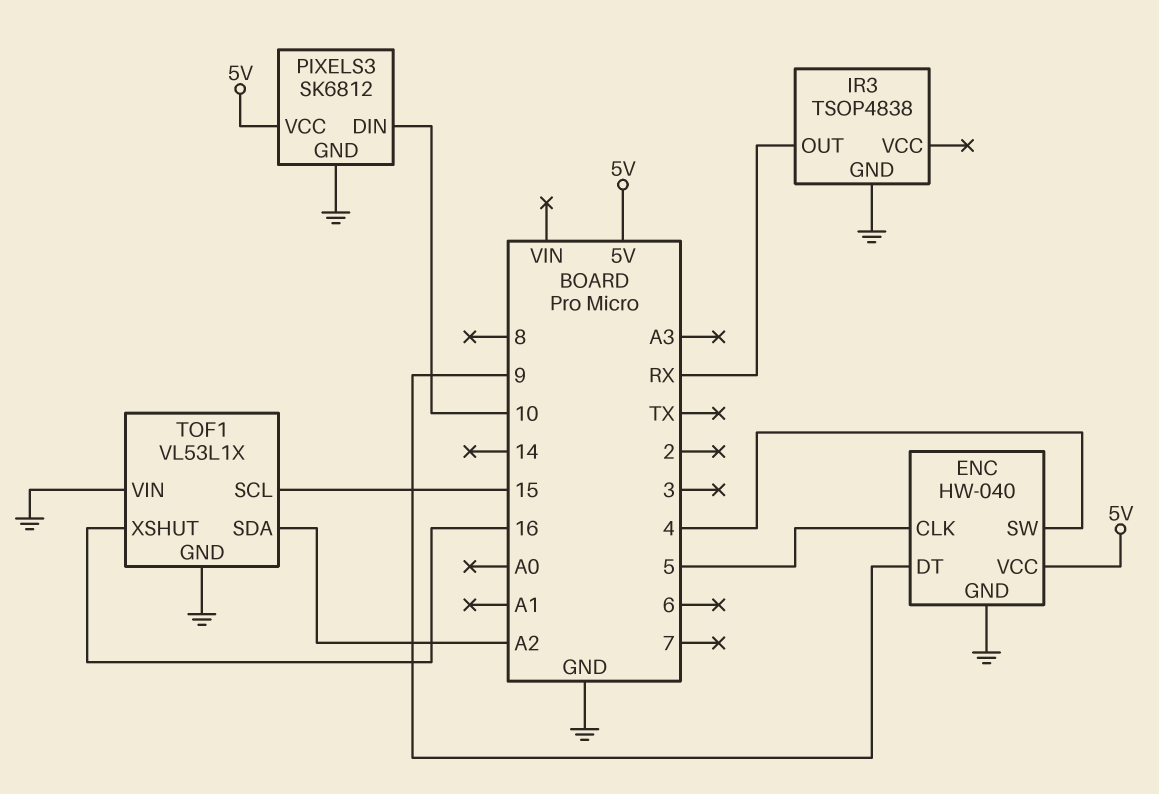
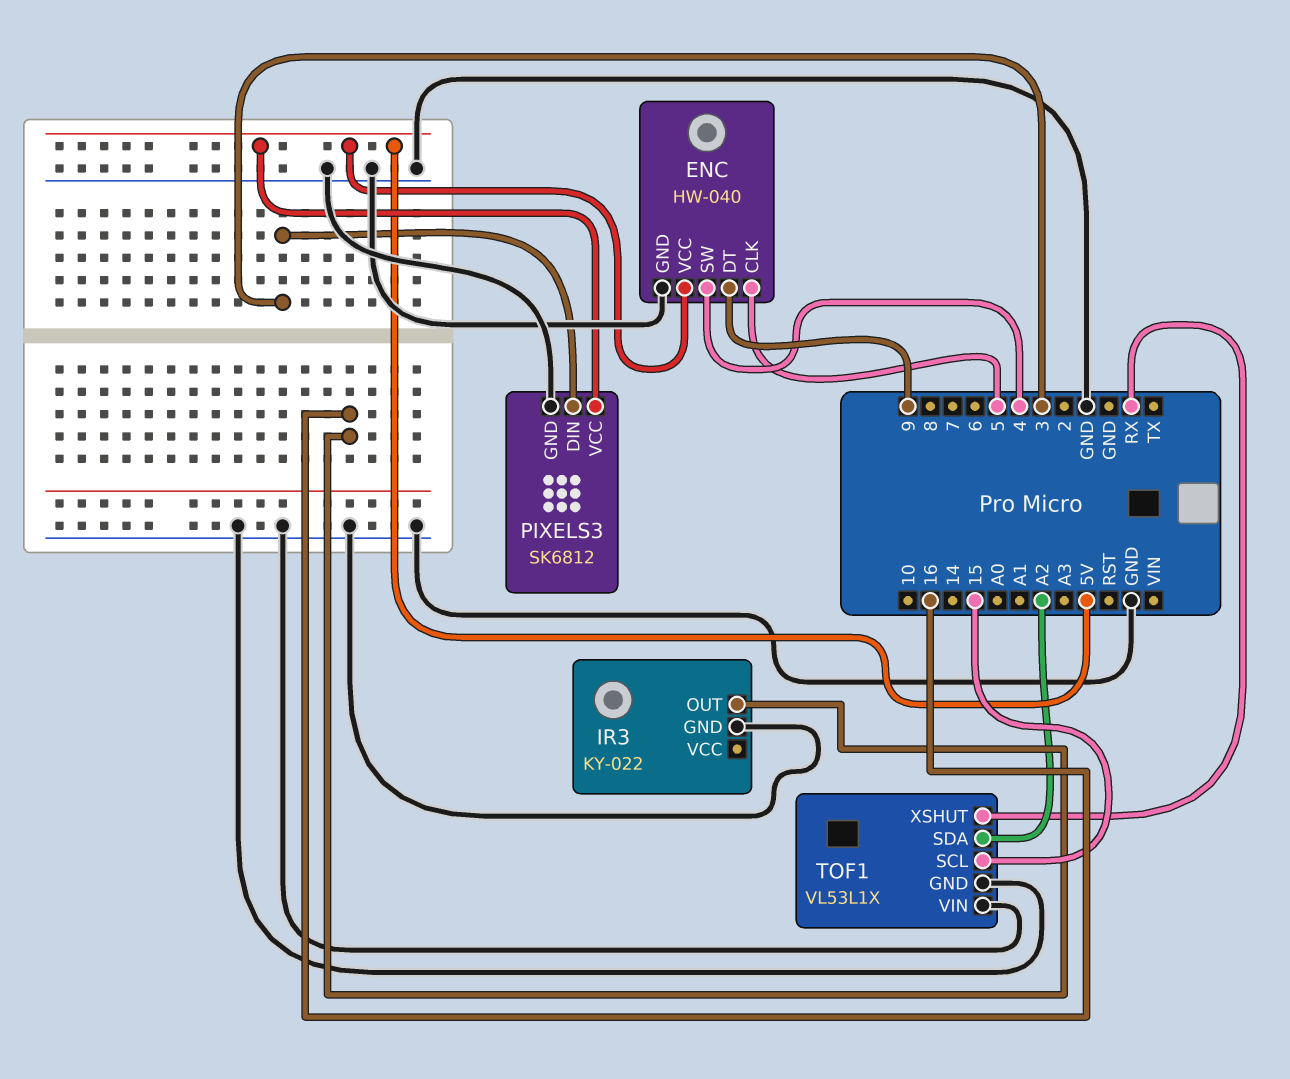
IR3: TSOP4838 -> KY-022
IR3 pin OUT: RX -> 16
PIXELS3 pin DIN: 10 -> 3
TOF1 pin XSHUT: 16 -> RX

